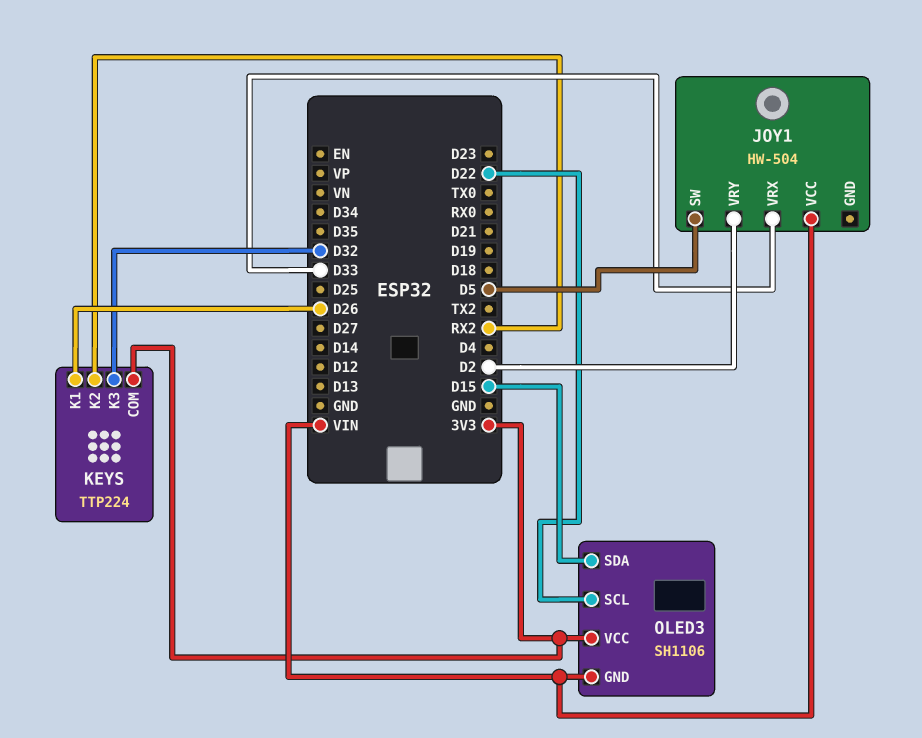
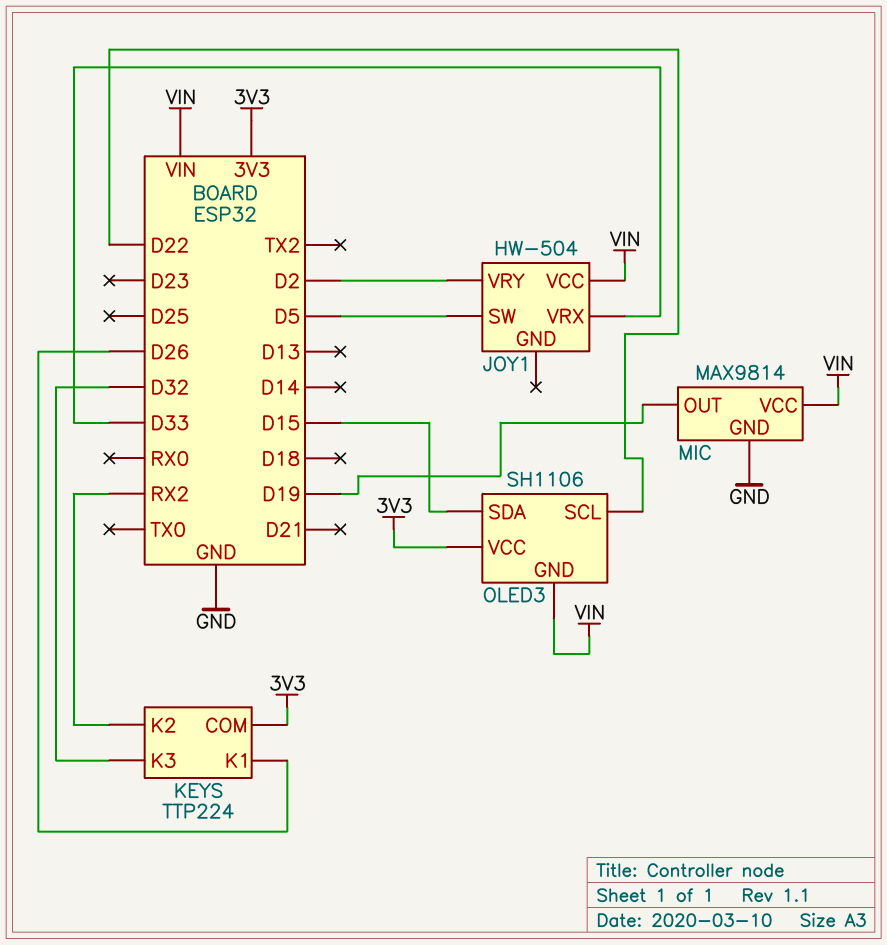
MIC: none -> MAX9814
MIC pin GND: none -> GND
MIC pin OUT: none -> D19
MIC pin VCC: none -> VIN

